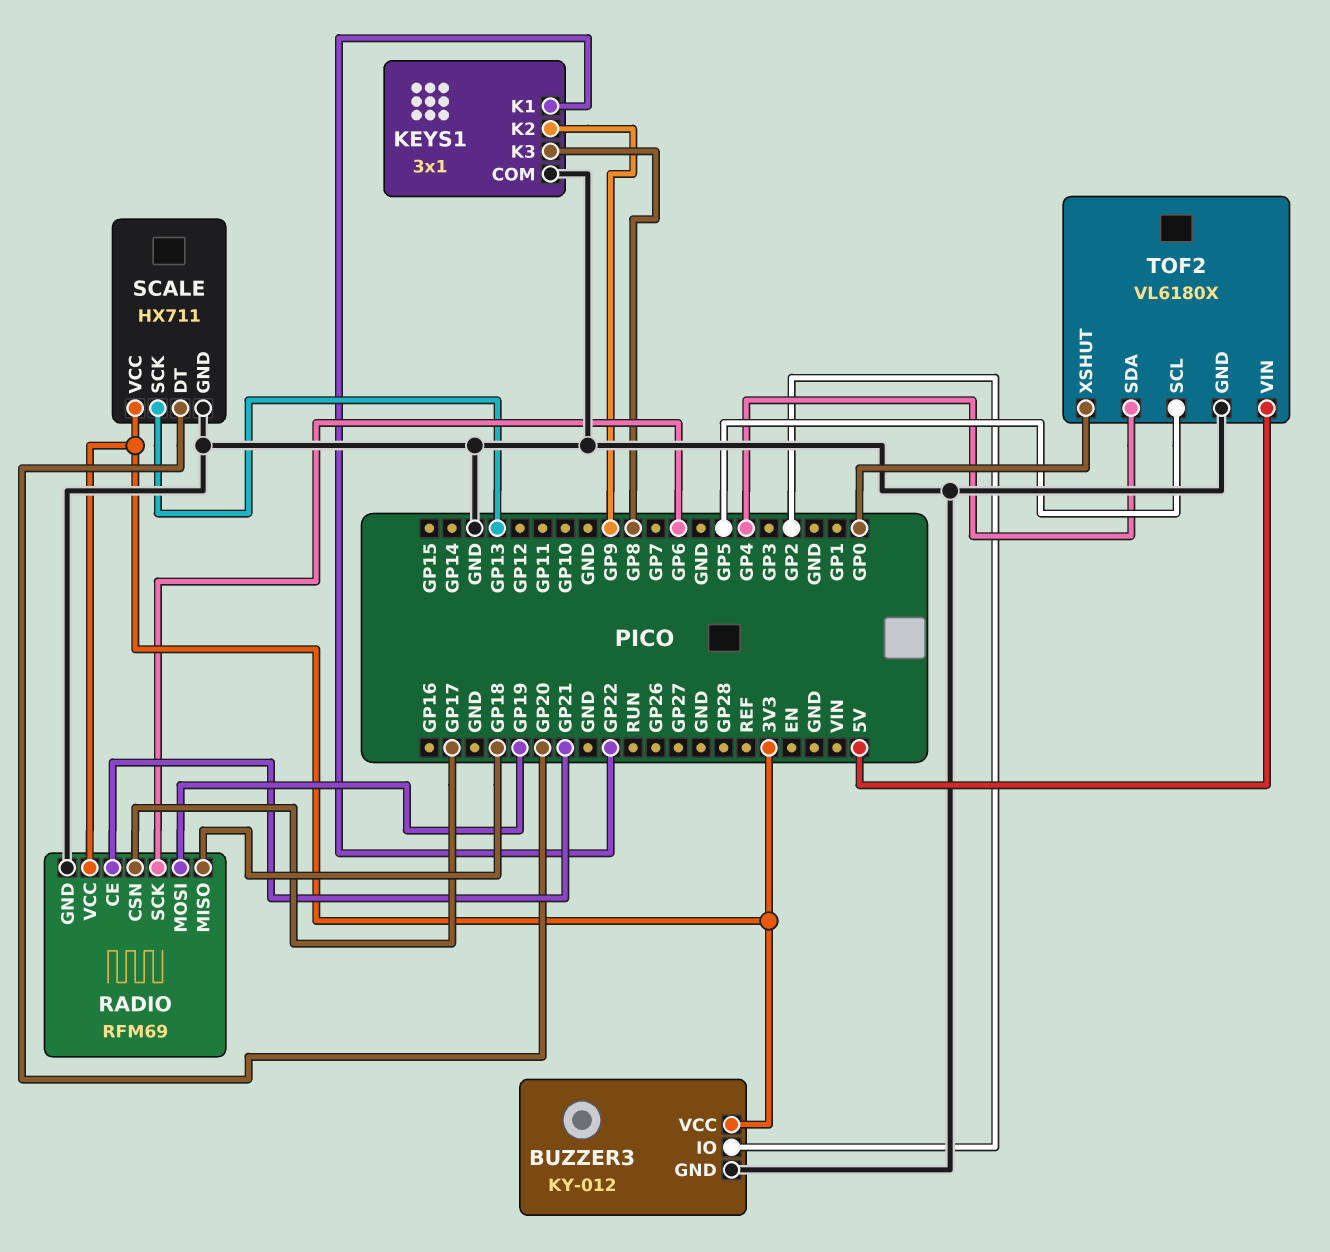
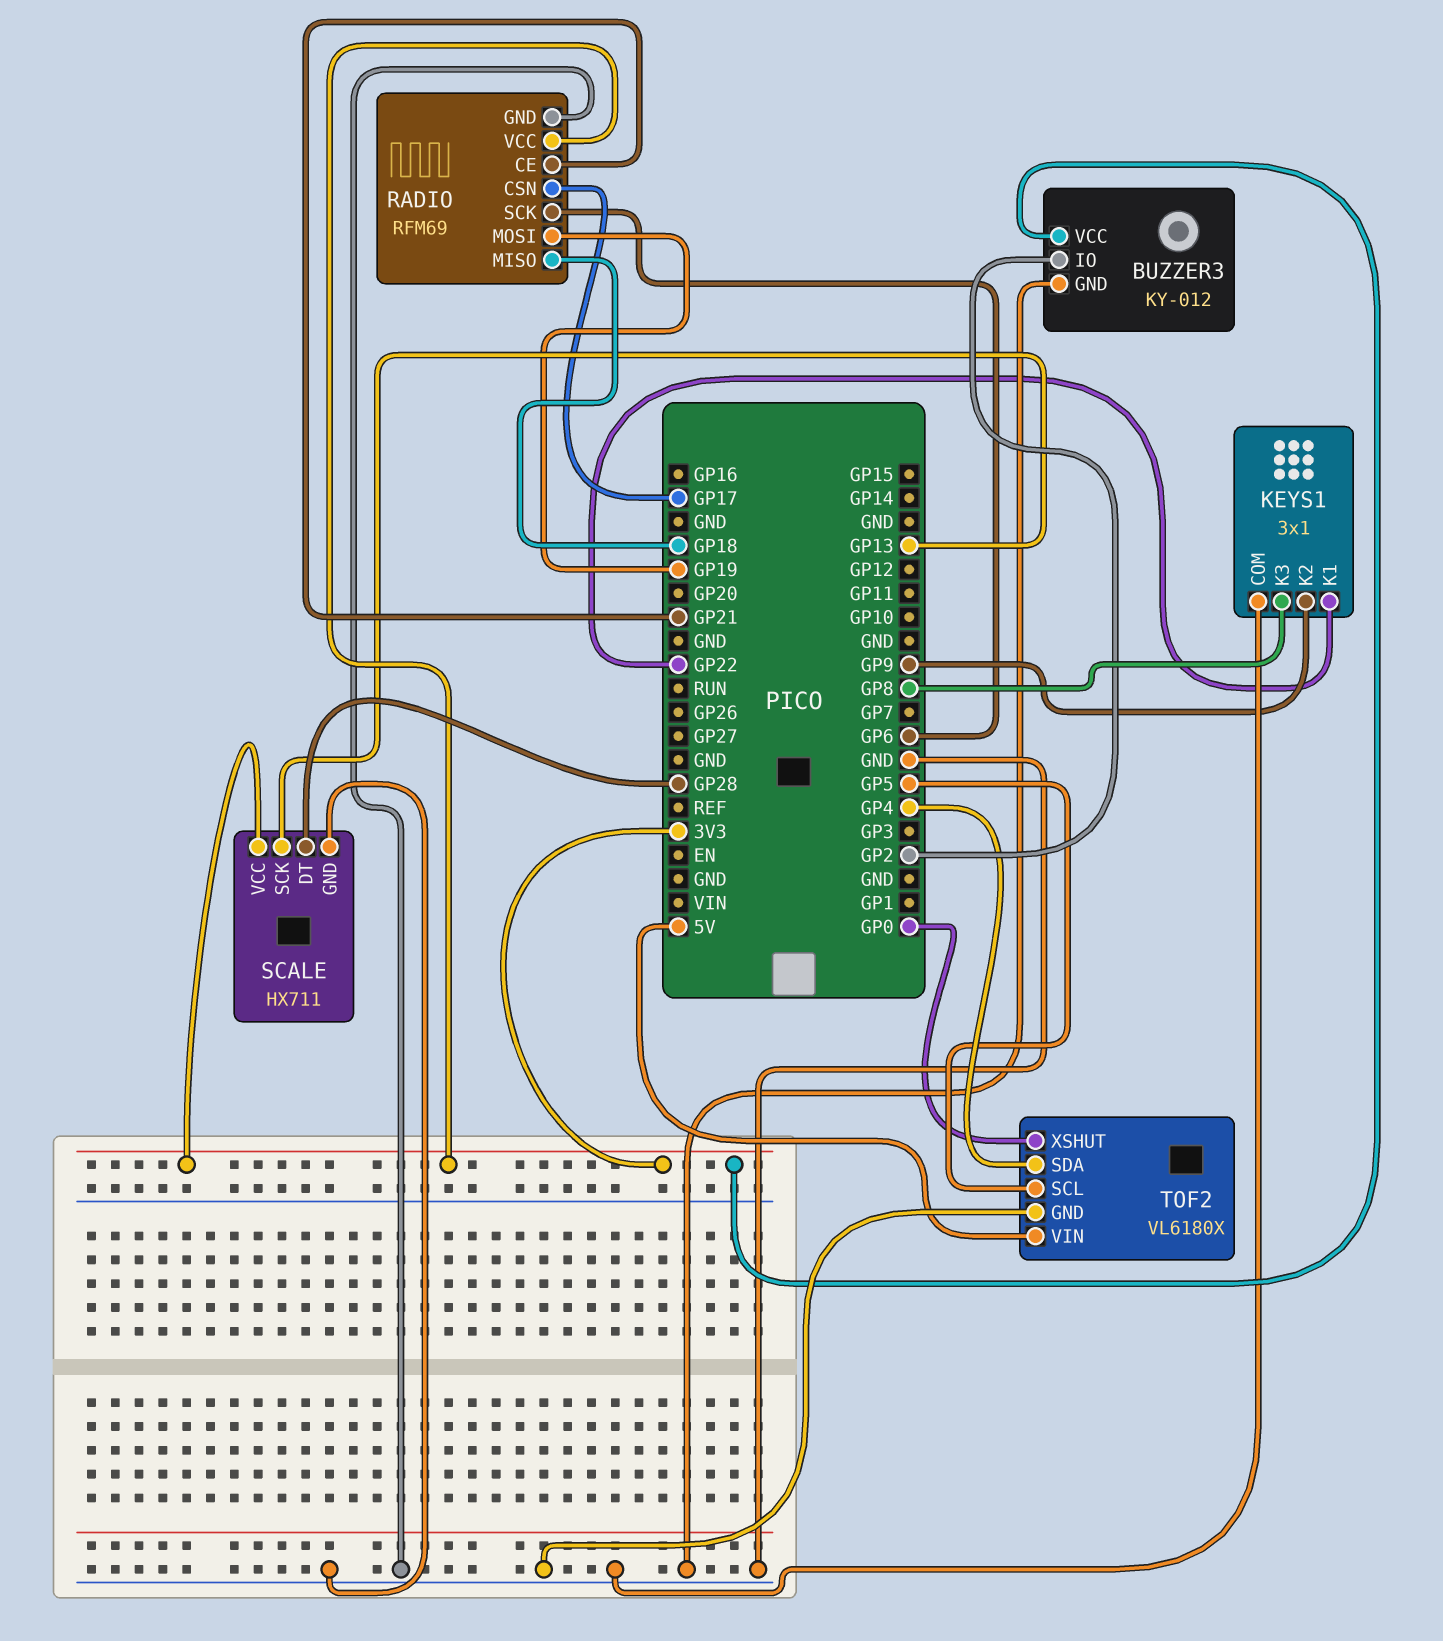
SCALE pin DT: GP20 -> GP28

